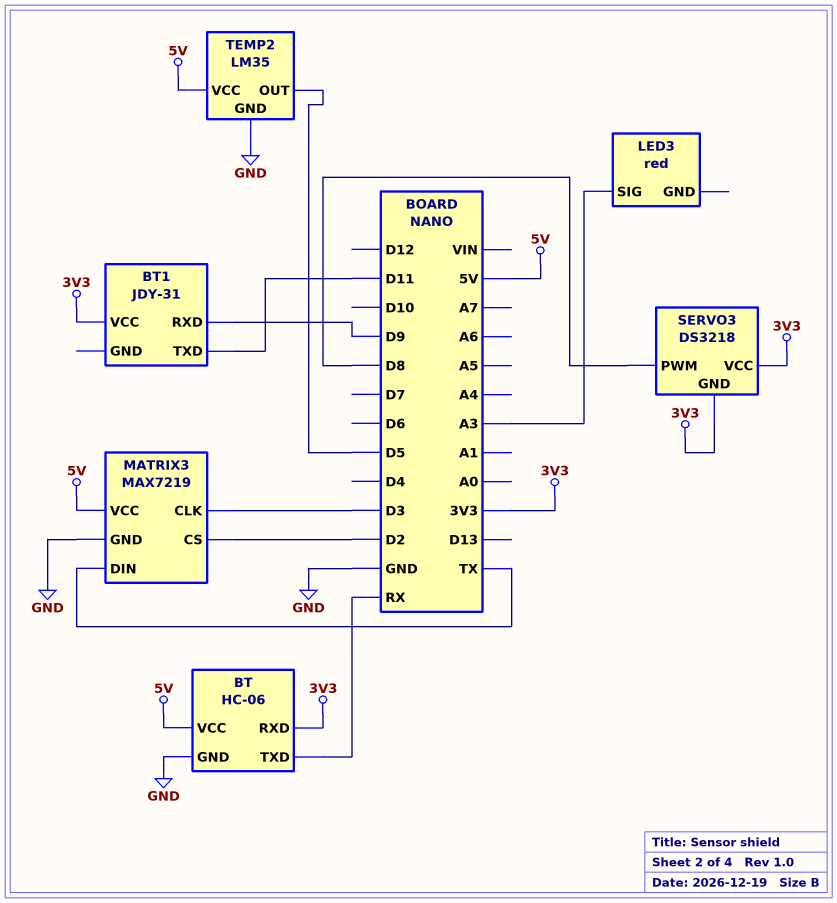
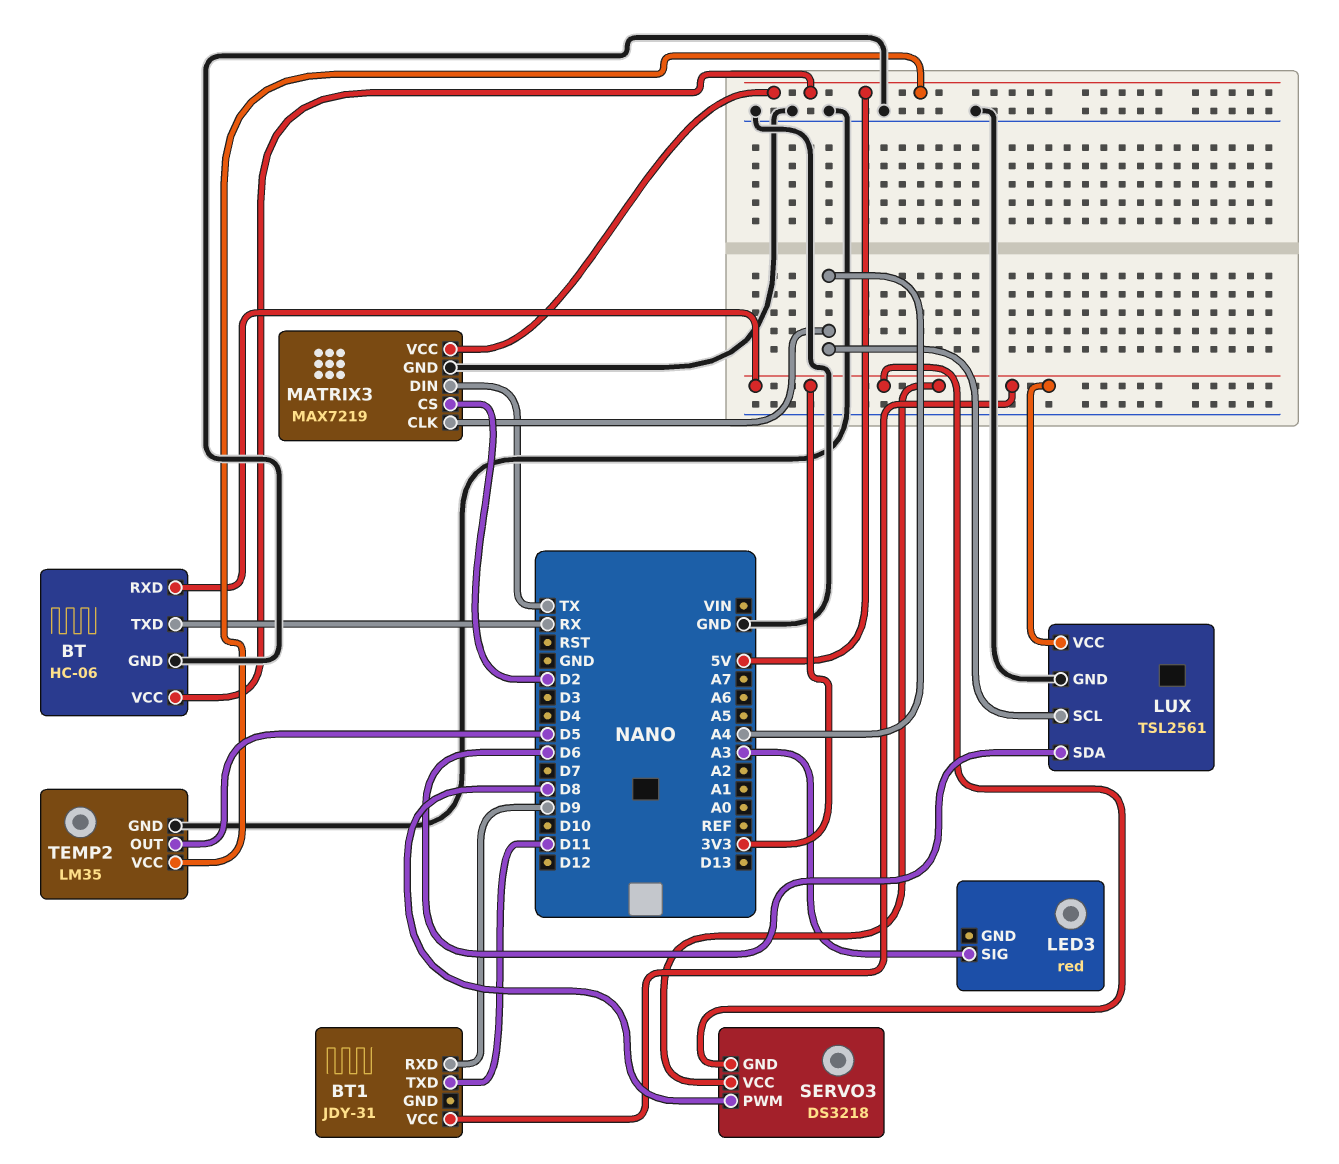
LUX: none -> TSL2561
LUX pin GND: none -> GND
LUX pin SCL: none -> A4
LUX pin SDA: none -> D6
LUX pin VCC: none -> 3V3
MATRIX3 pin CLK: D3 -> A4

